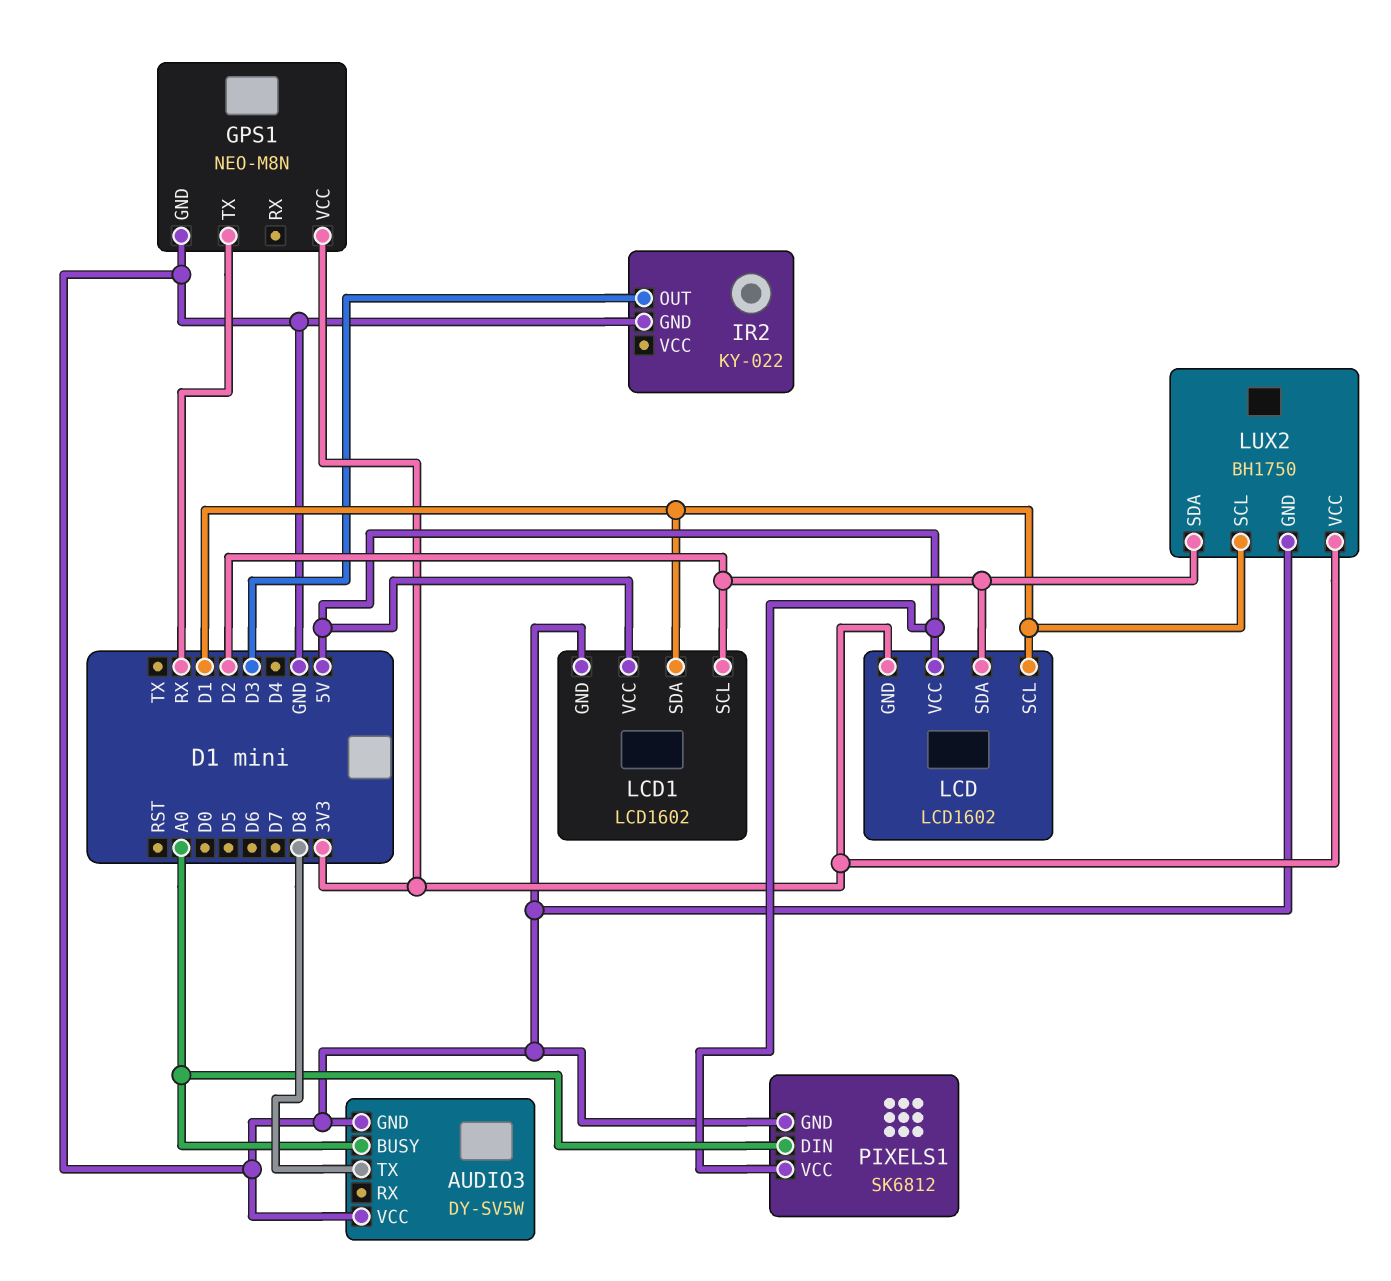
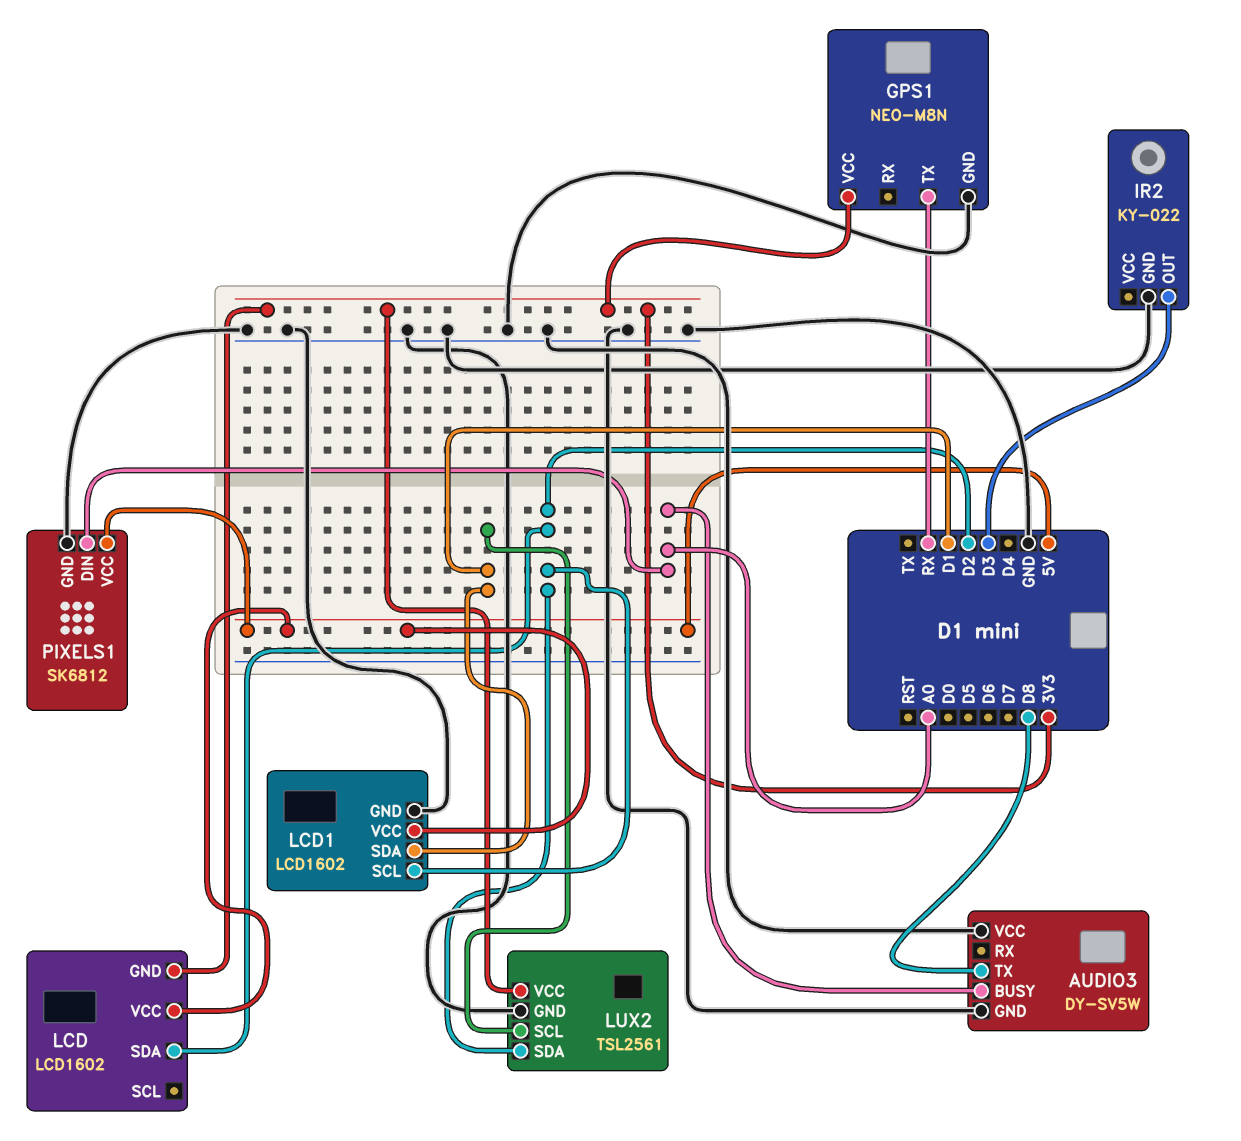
LCD pin SCL: D1 -> none
LUX2: BH1750 -> TSL2561

